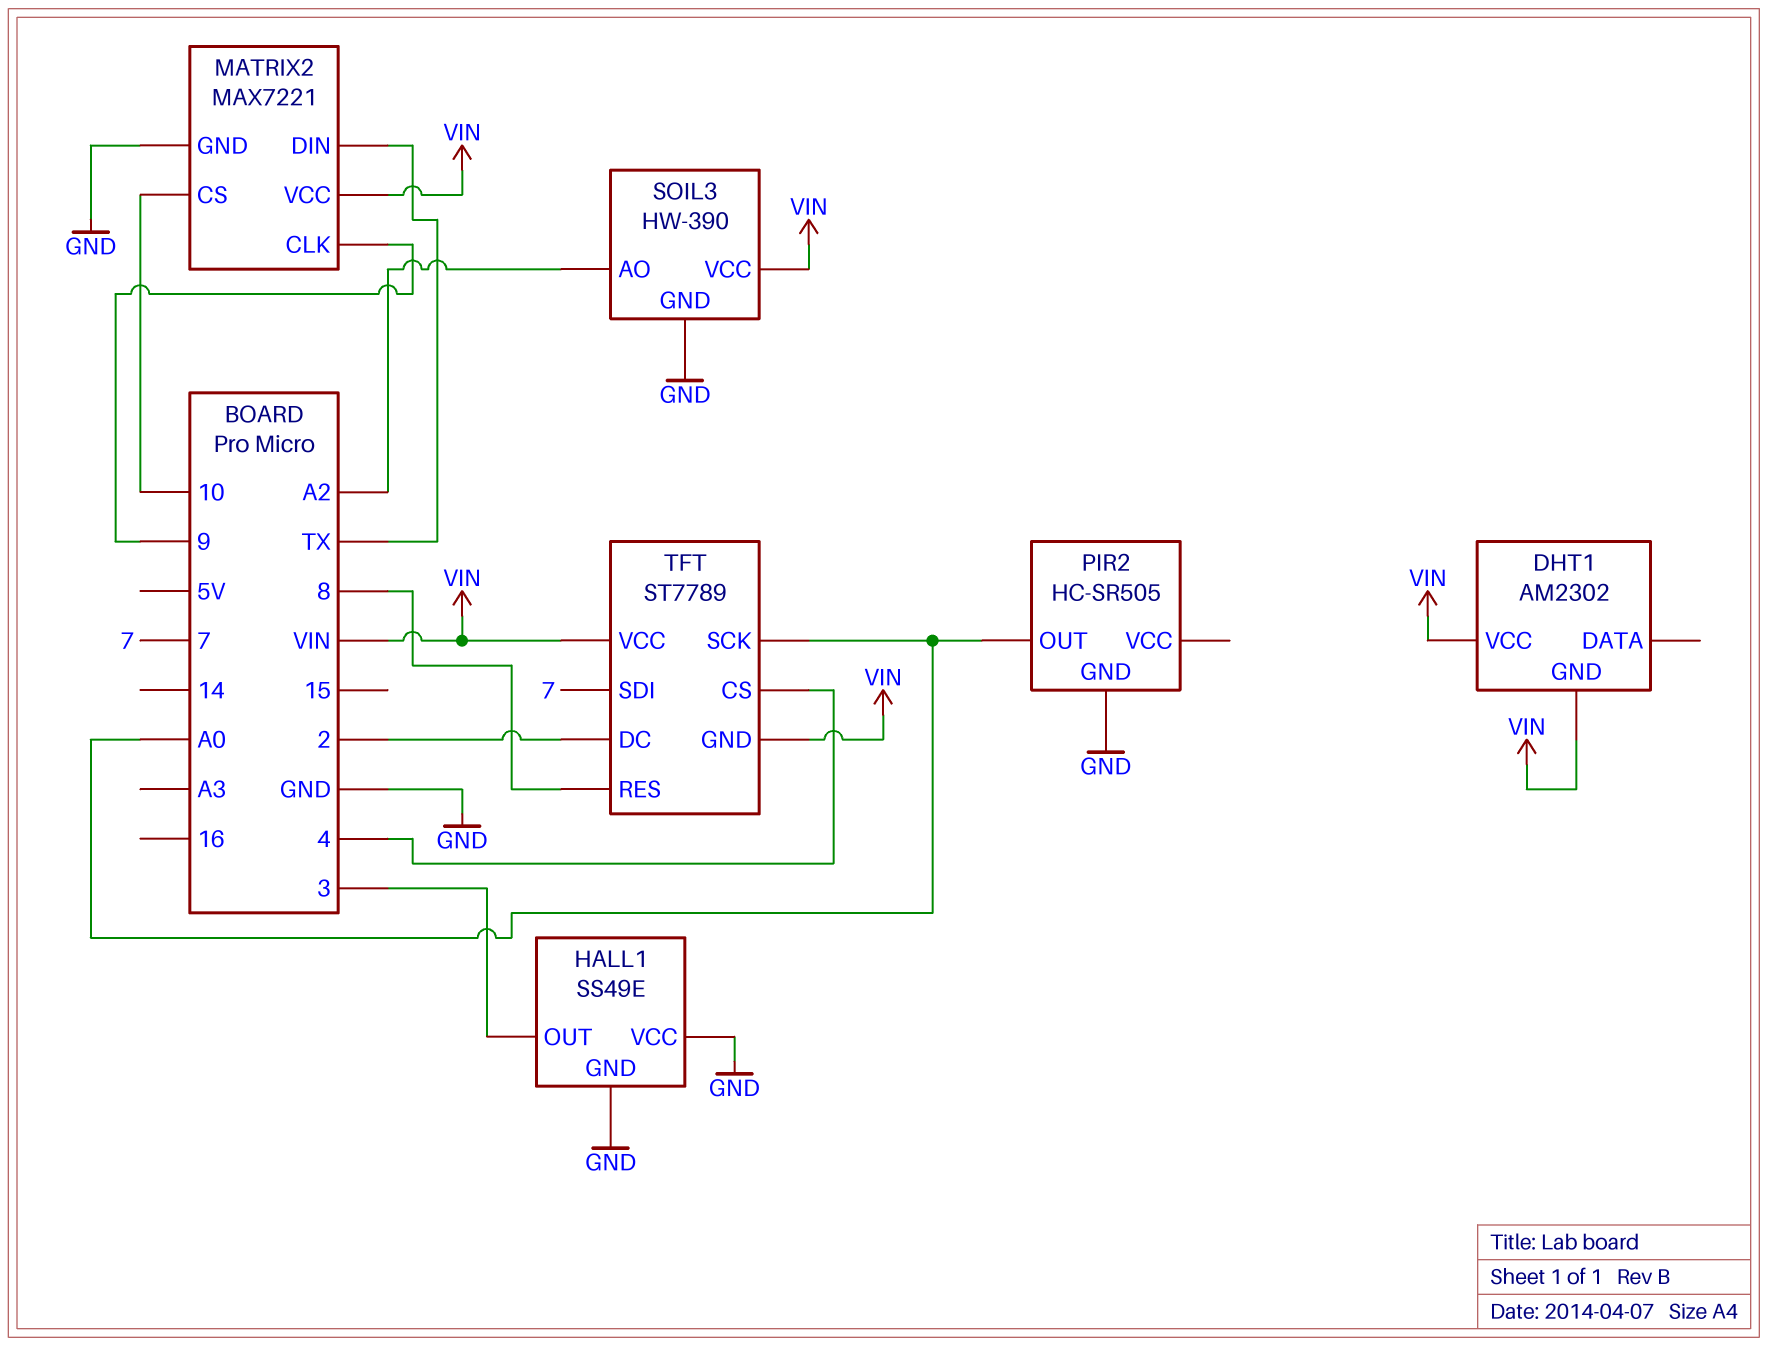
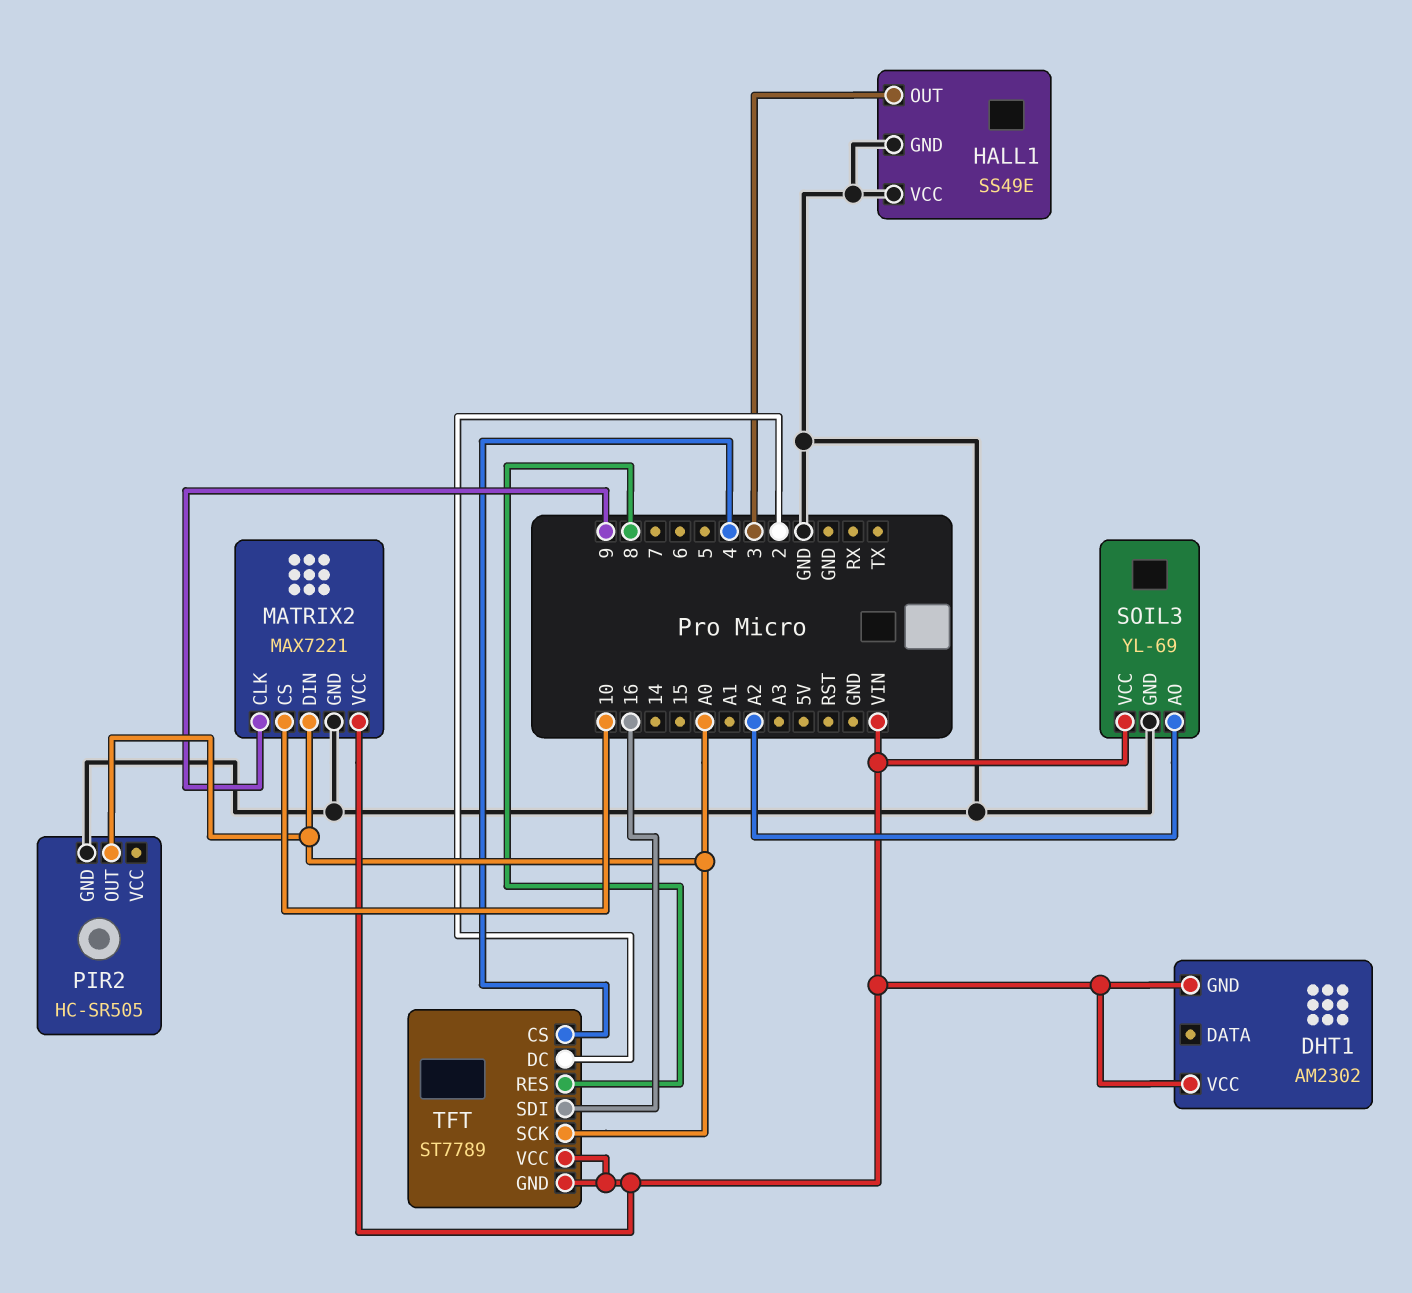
MATRIX2 pin DIN: TX -> A0
SOIL3: HW-390 -> YL-69
TFT pin SDI: 7 -> 16

